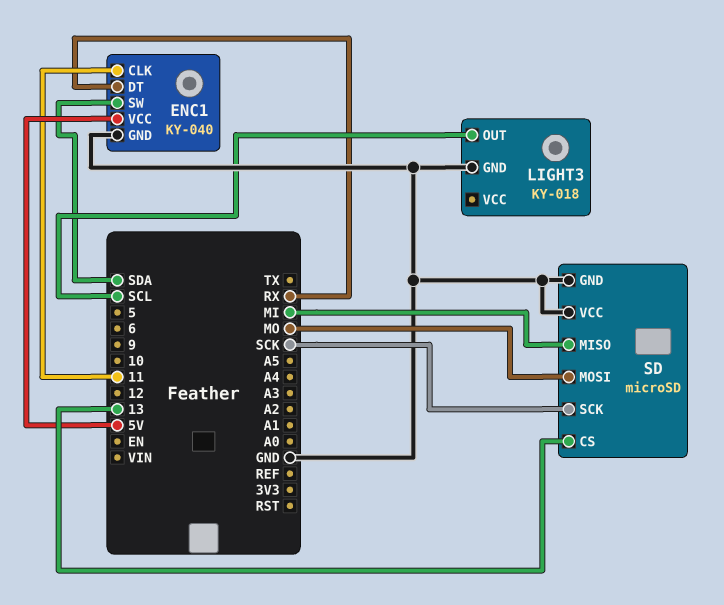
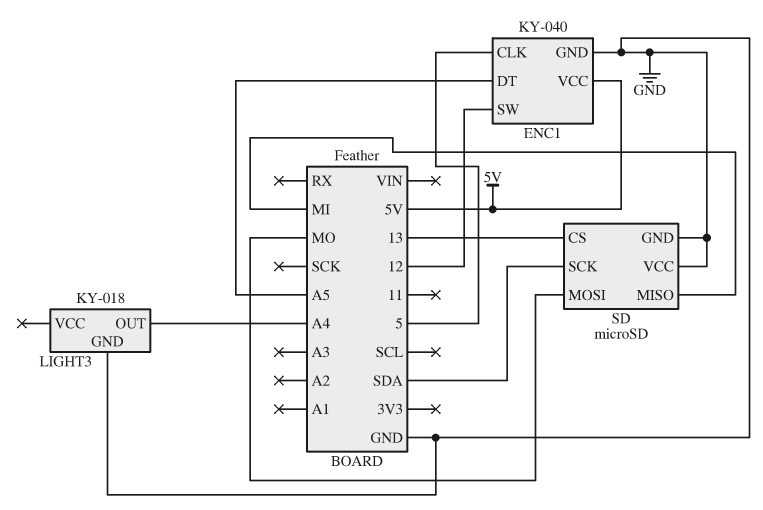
ENC1 pin CLK: 11 -> 5
ENC1 pin DT: RX -> A5
ENC1 pin SW: SDA -> 12
LIGHT3 pin OUT: SCL -> A4
SD pin SCK: SCK -> SDA

